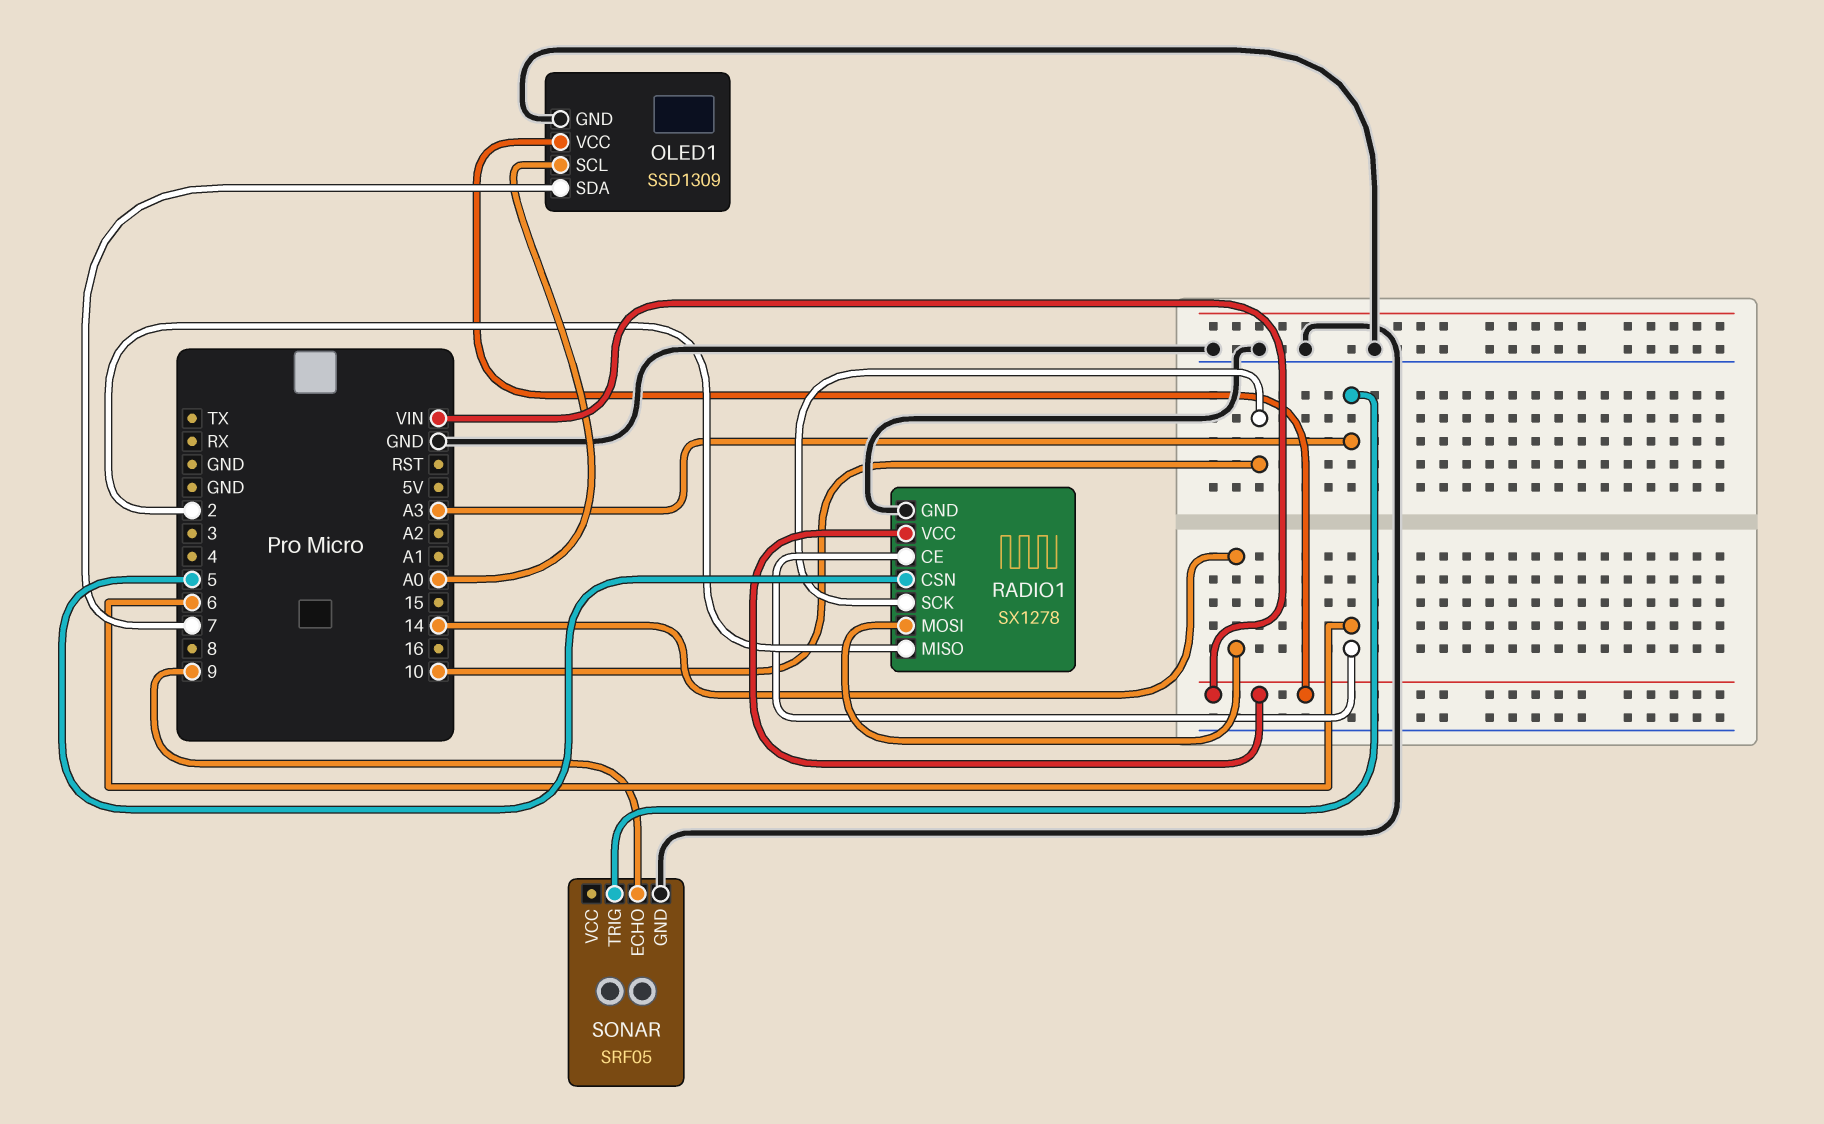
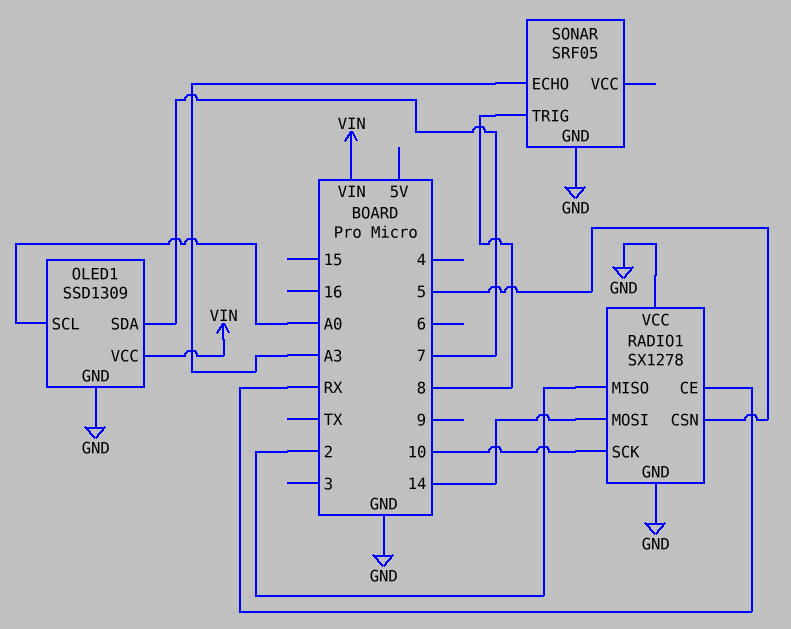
RADIO1 pin CE: 6 -> RX
RADIO1 pin VCC: VIN -> GND
SONAR pin ECHO: 9 -> A3
SONAR pin TRIG: A3 -> 8

